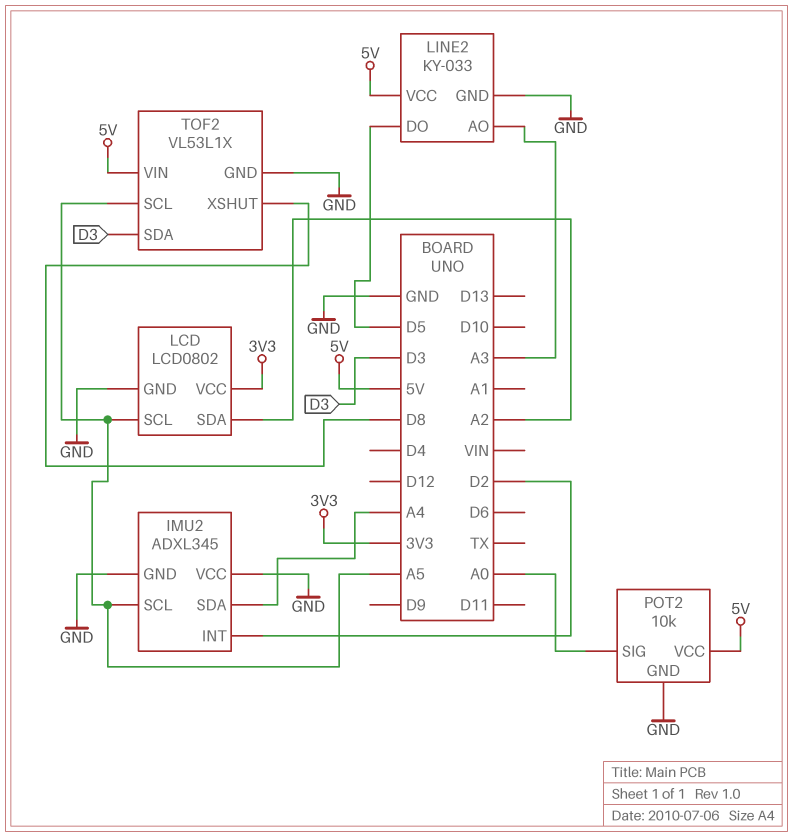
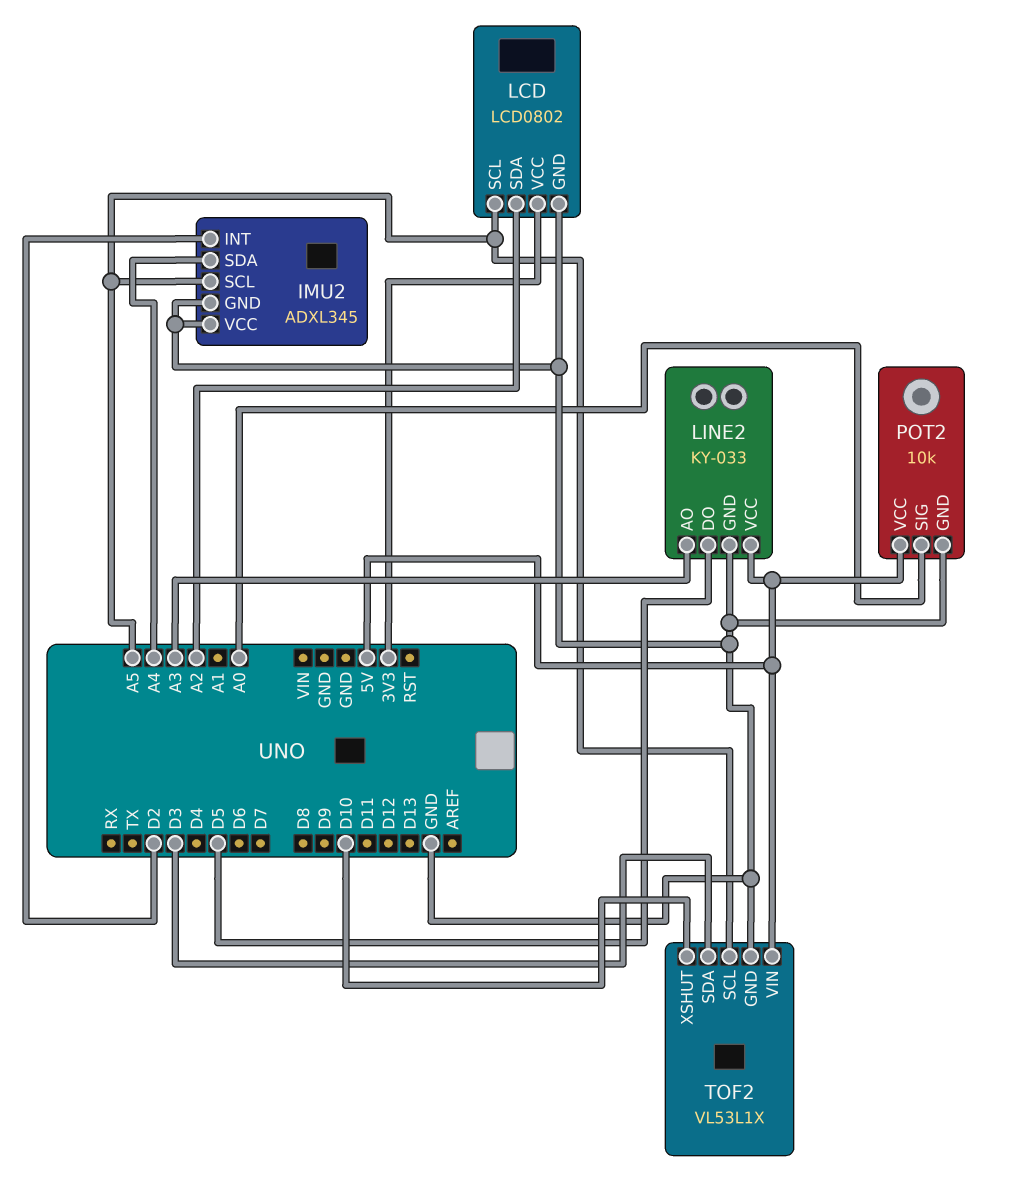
TOF2 pin XSHUT: D8 -> D10

